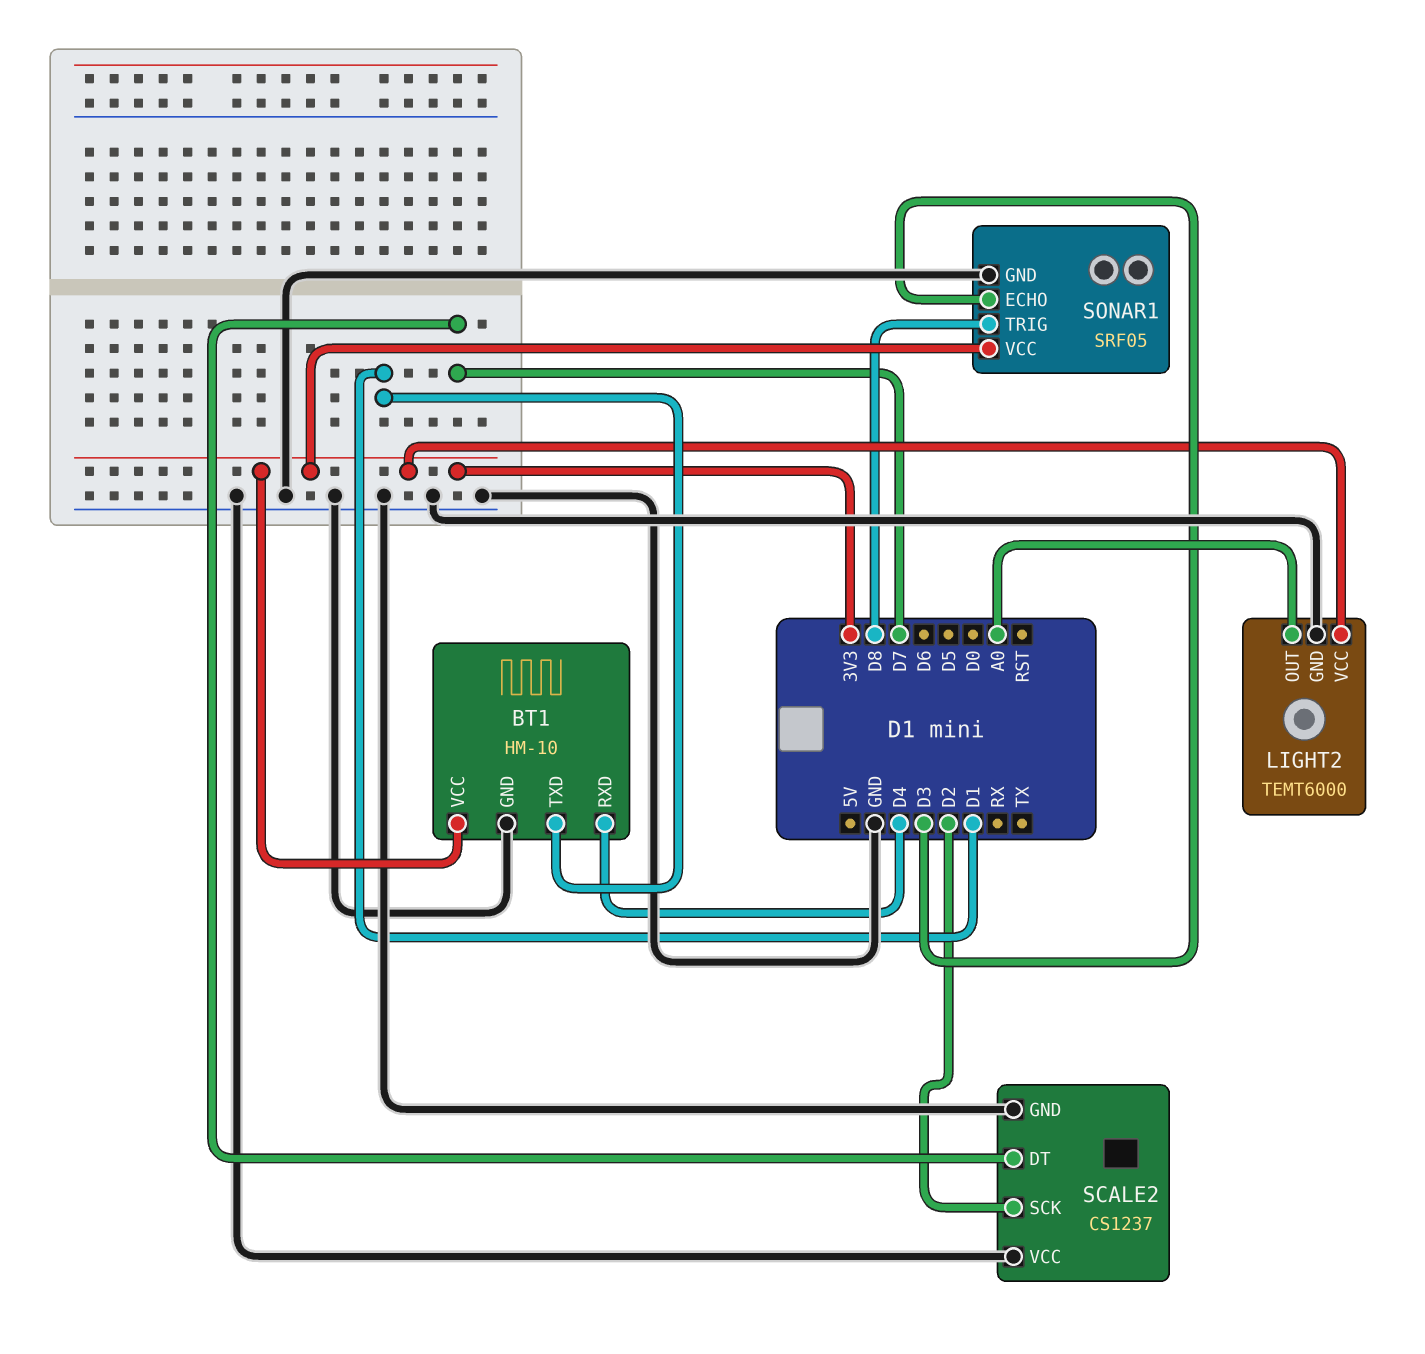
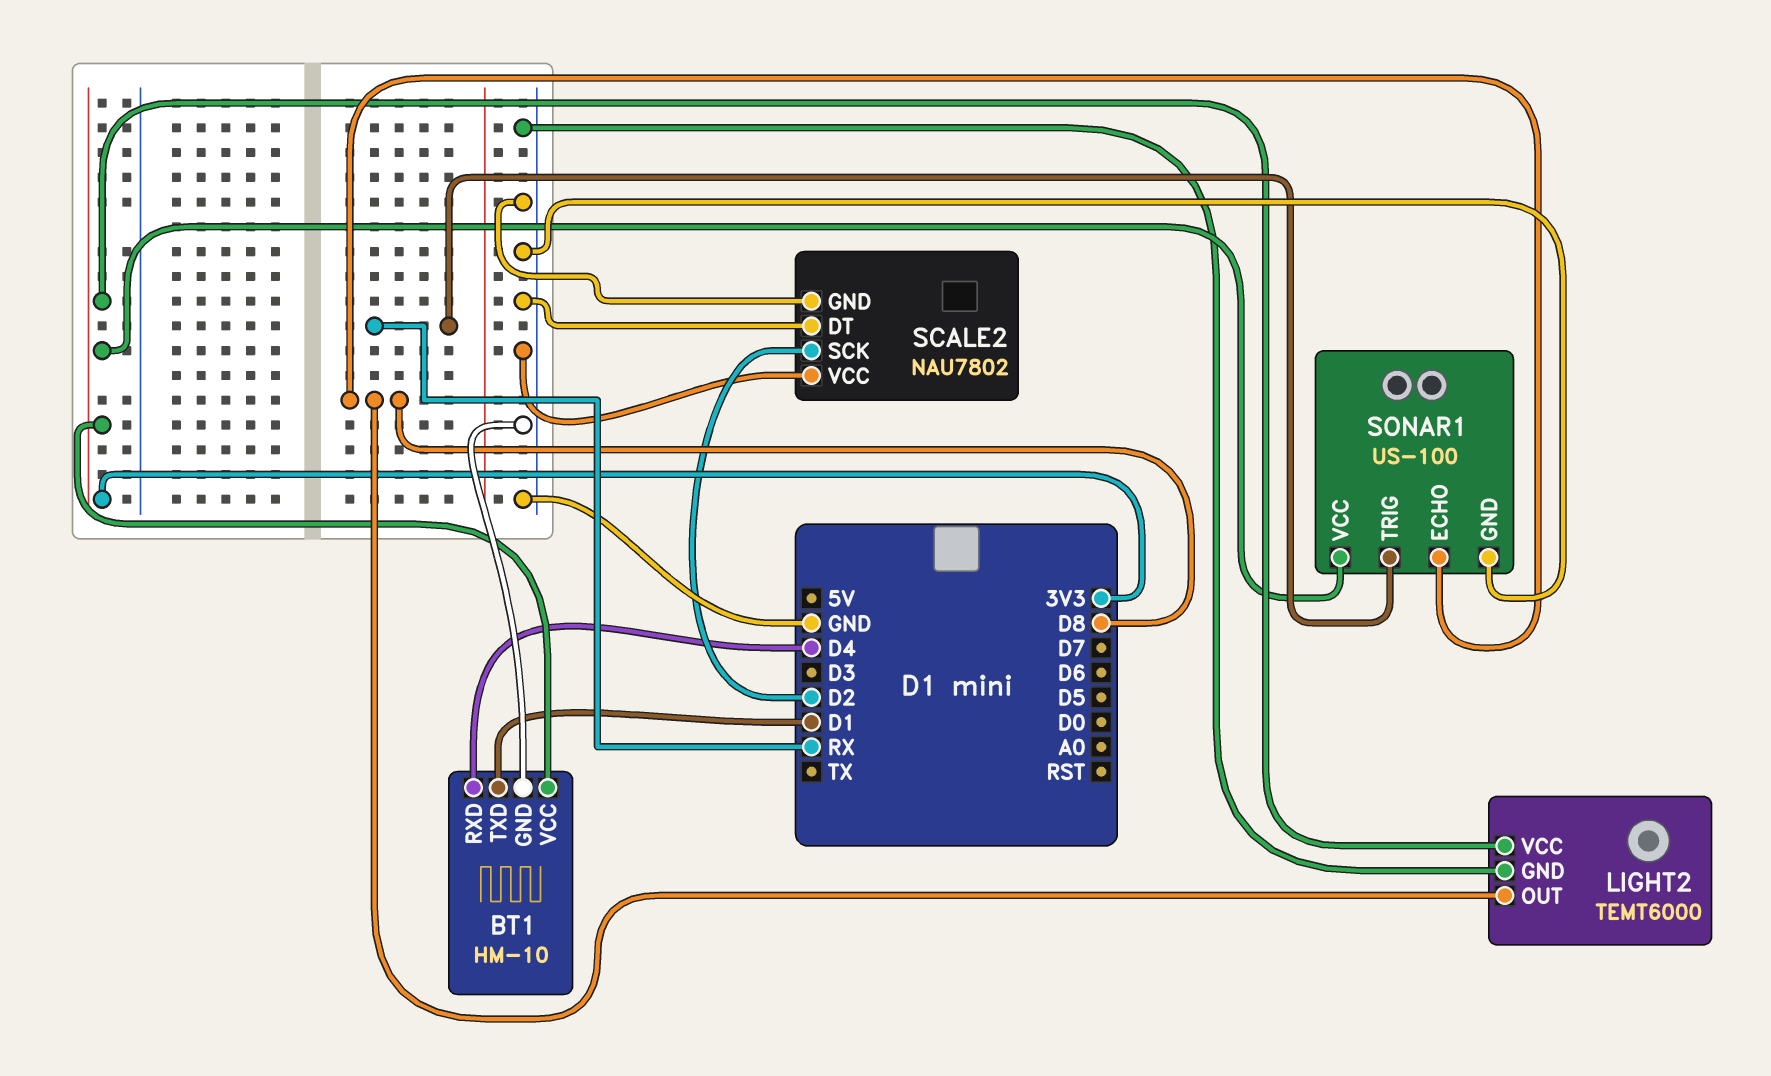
LIGHT2 pin OUT: A0 -> D8
SCALE2: CS1237 -> NAU7802
SCALE2 pin DT: D7 -> GND
SONAR1: SRF05 -> US-100
SONAR1 pin ECHO: D3 -> D8
SONAR1 pin TRIG: D8 -> RX

